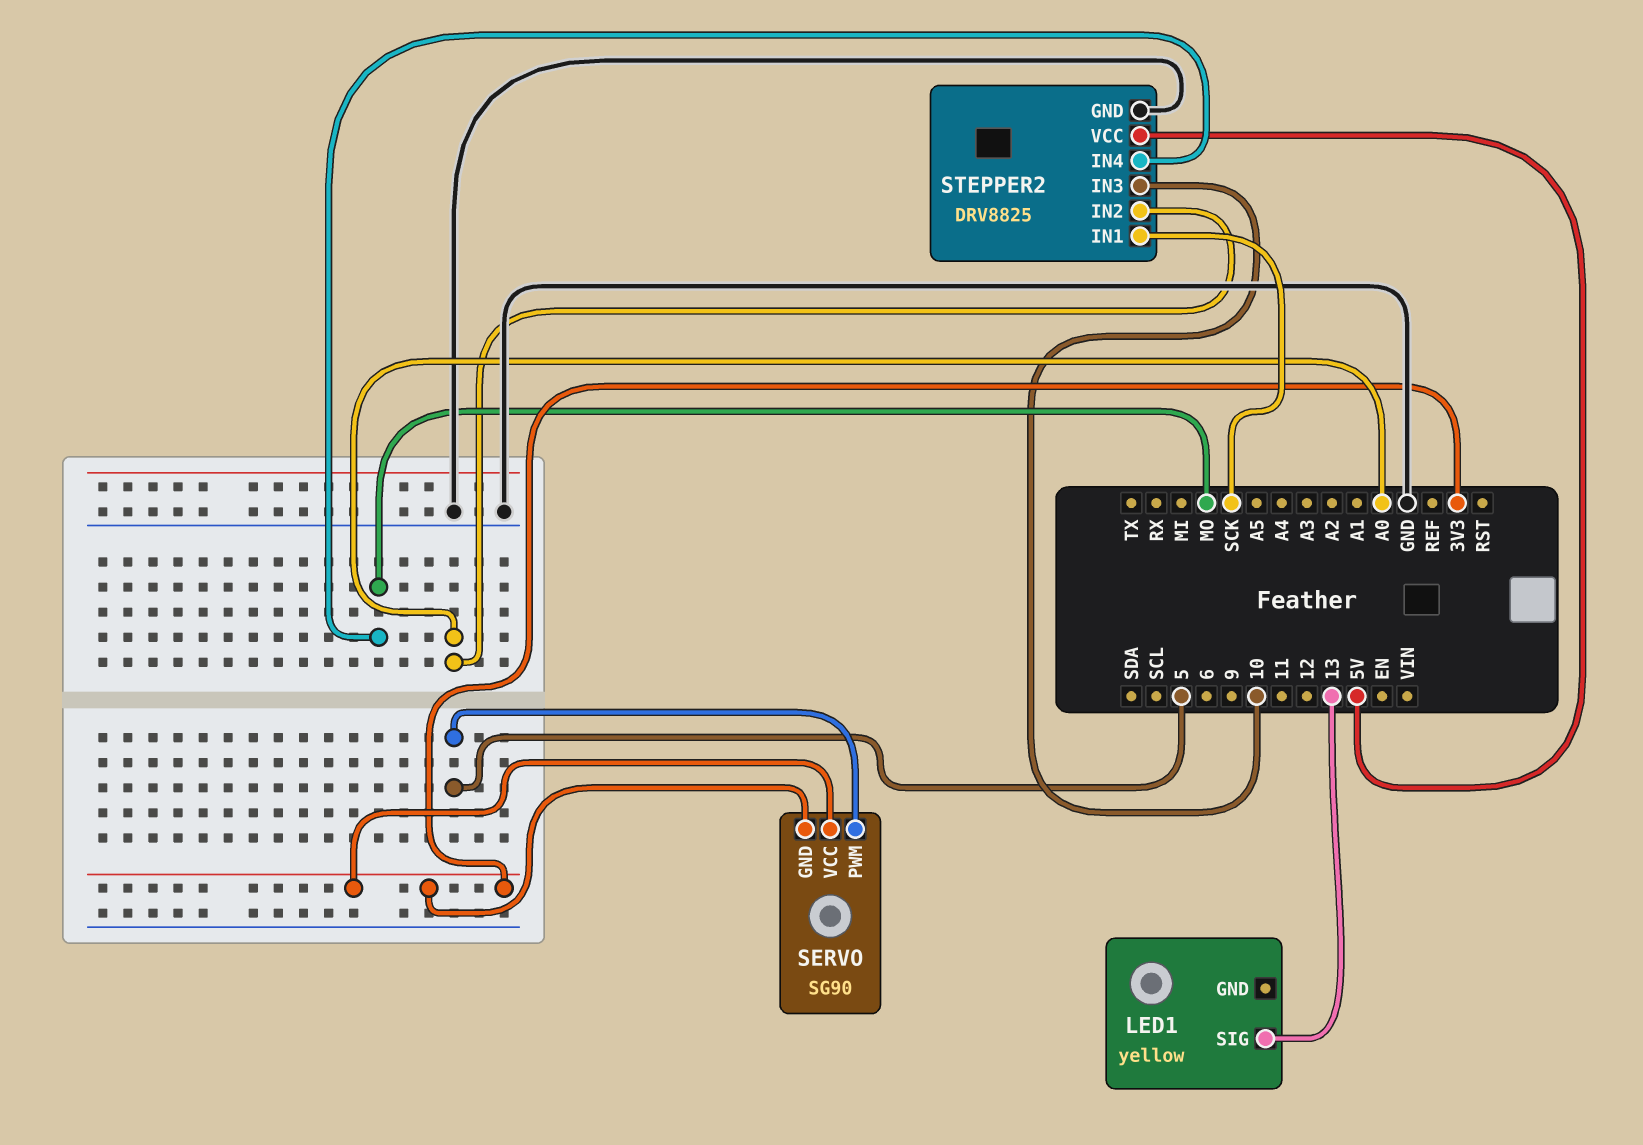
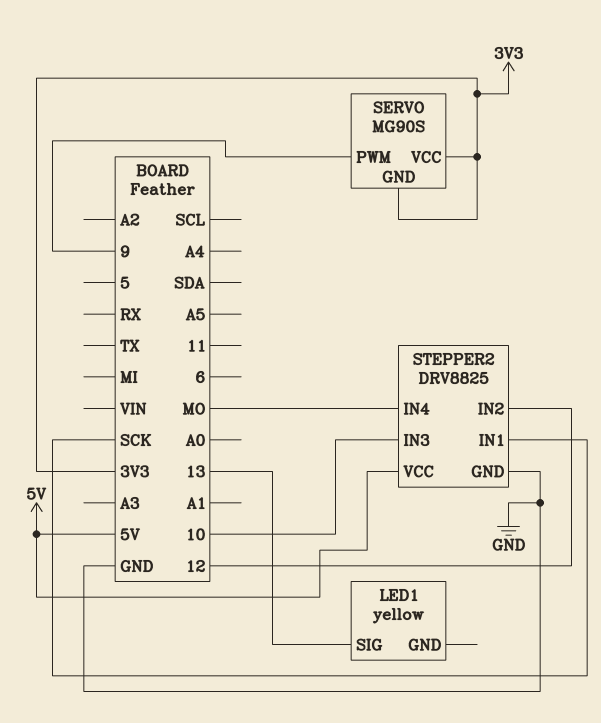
SERVO: SG90 -> MG90S
SERVO pin PWM: 5 -> 9
STEPPER2 pin IN2: A0 -> 12

